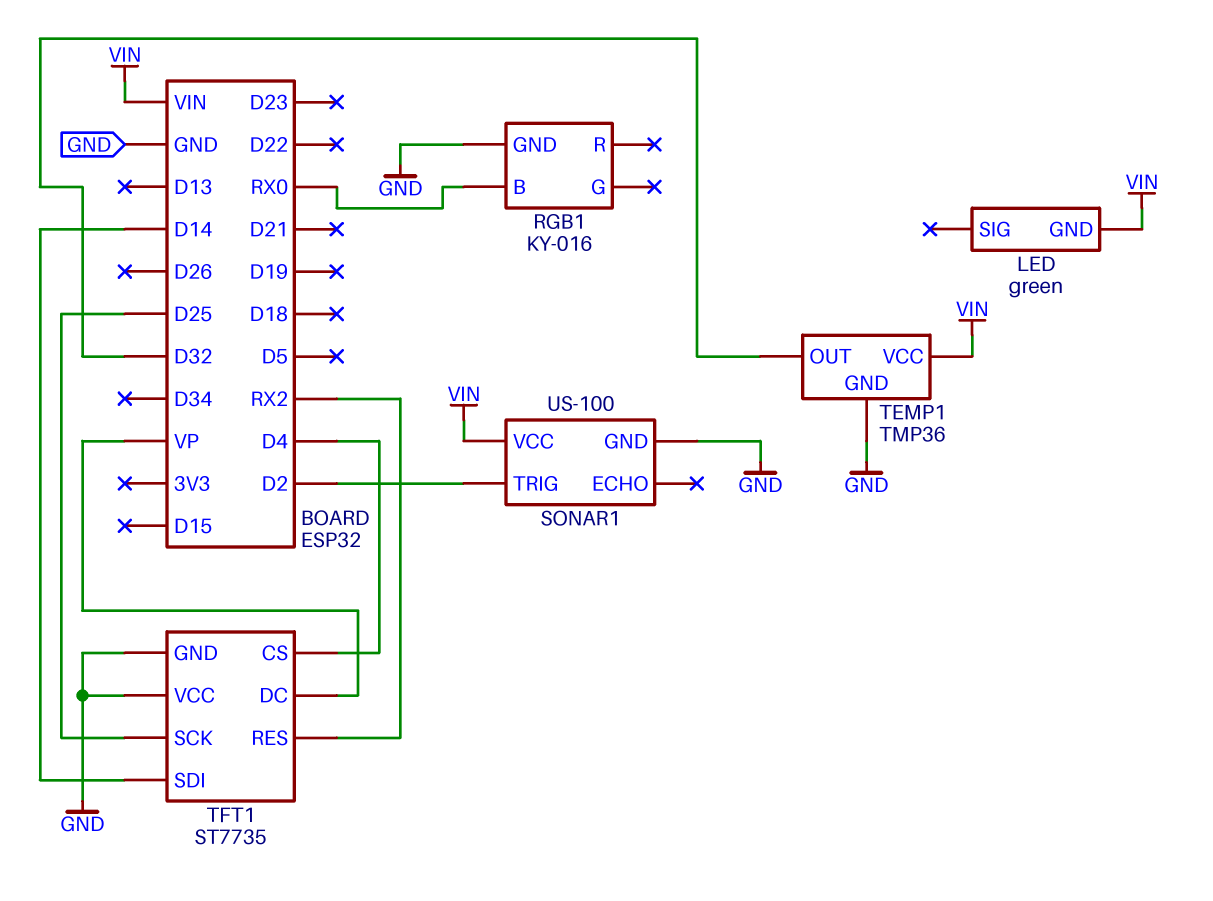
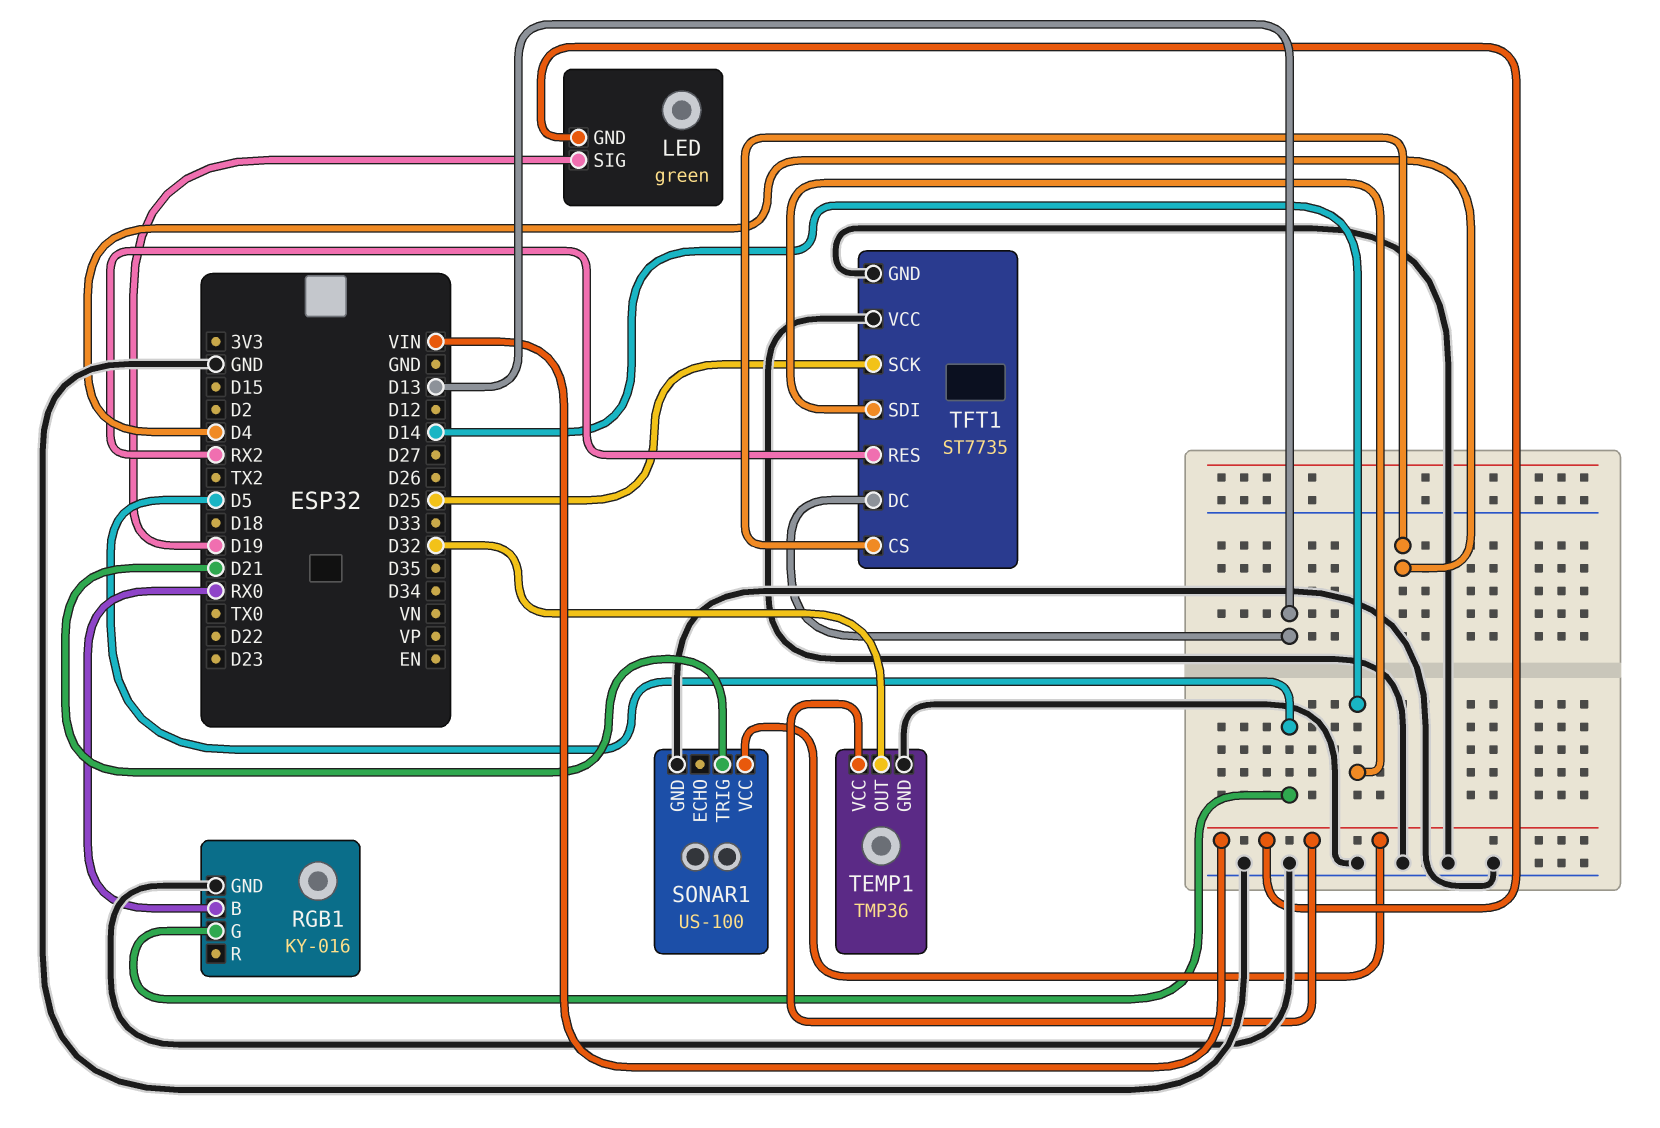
LED pin SIG: none -> D19
RGB1 pin G: none -> D5
SONAR1 pin TRIG: D2 -> D21
TFT1 pin DC: VP -> D13

